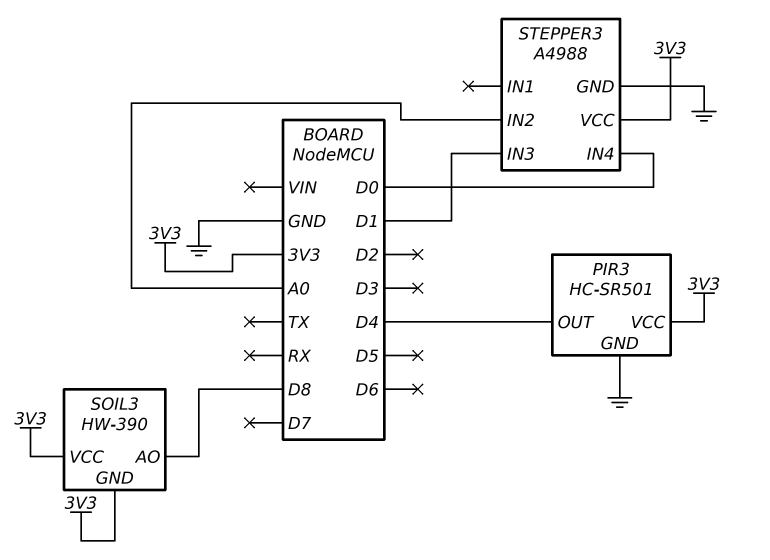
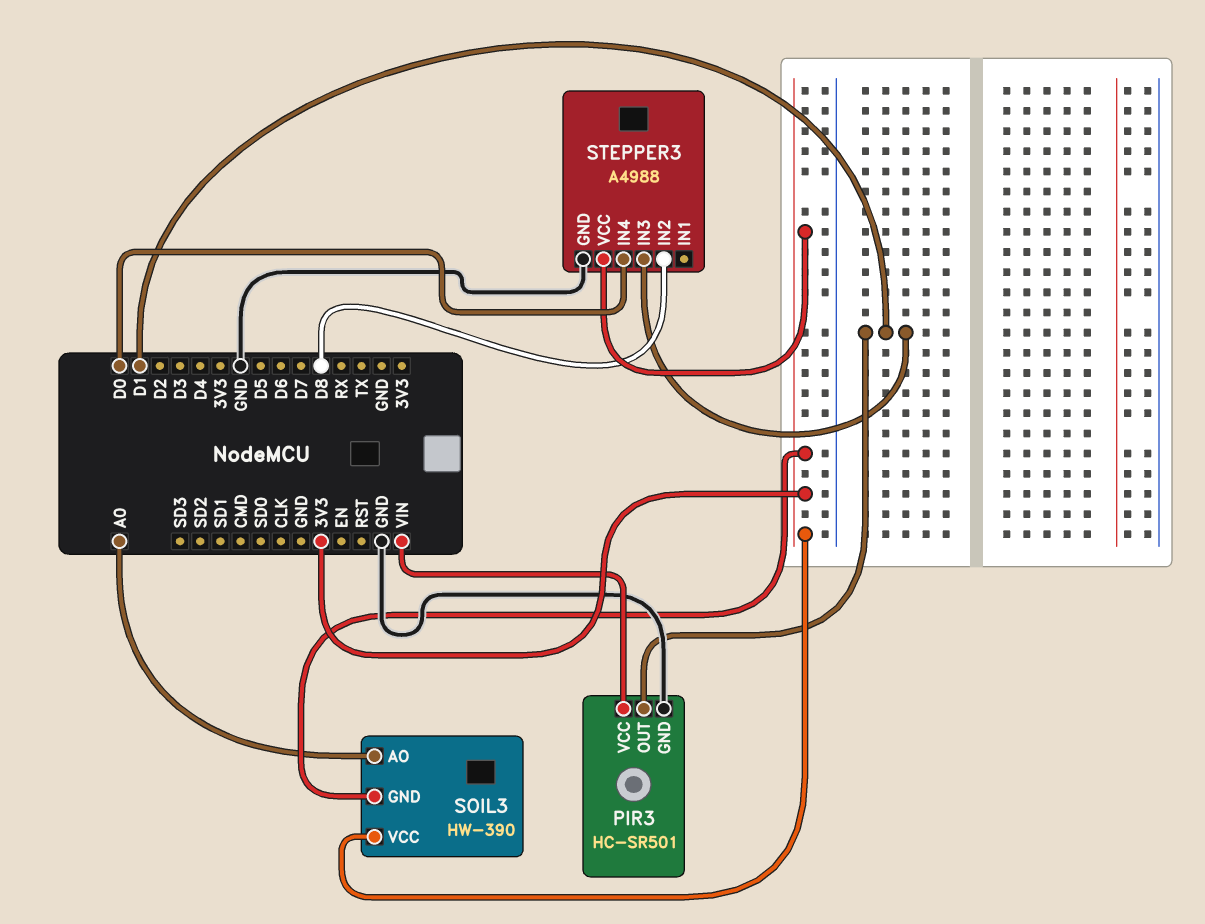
PIR3 pin OUT: D4 -> D1
PIR3 pin VCC: 3V3 -> VIN
SOIL3 pin AO: D8 -> A0
STEPPER3 pin IN2: A0 -> D8

